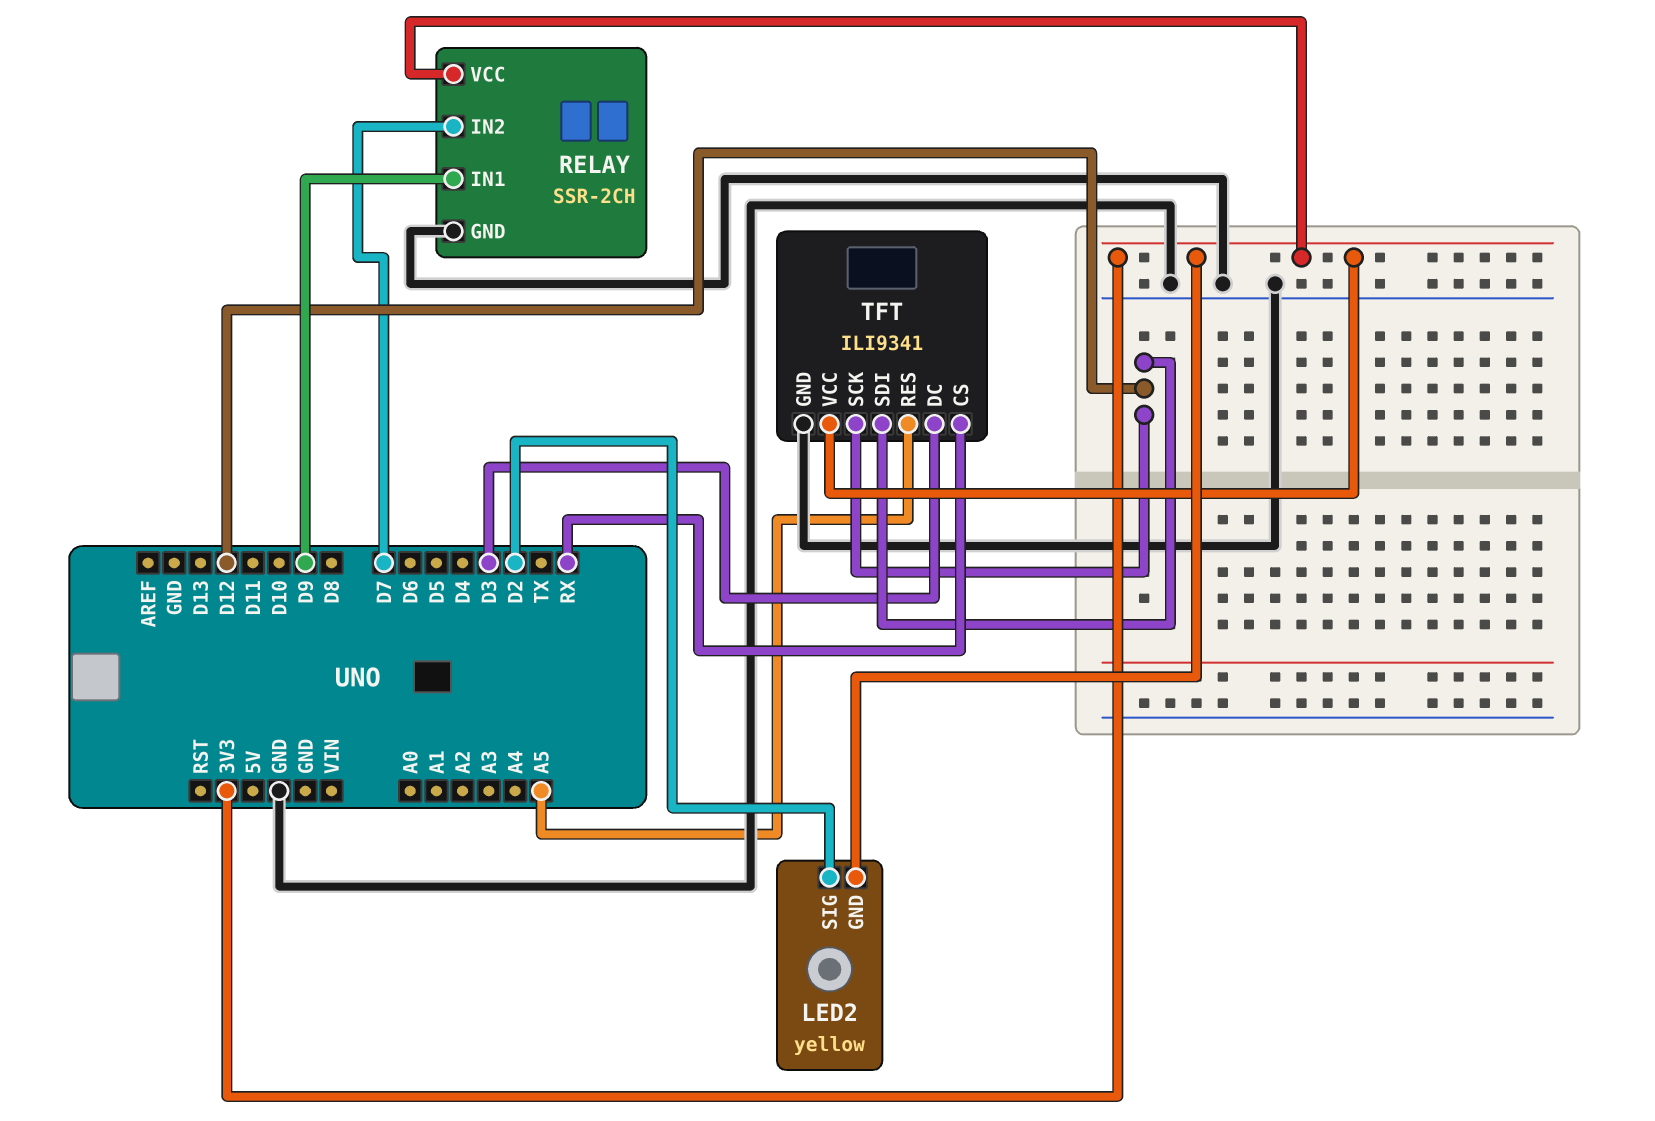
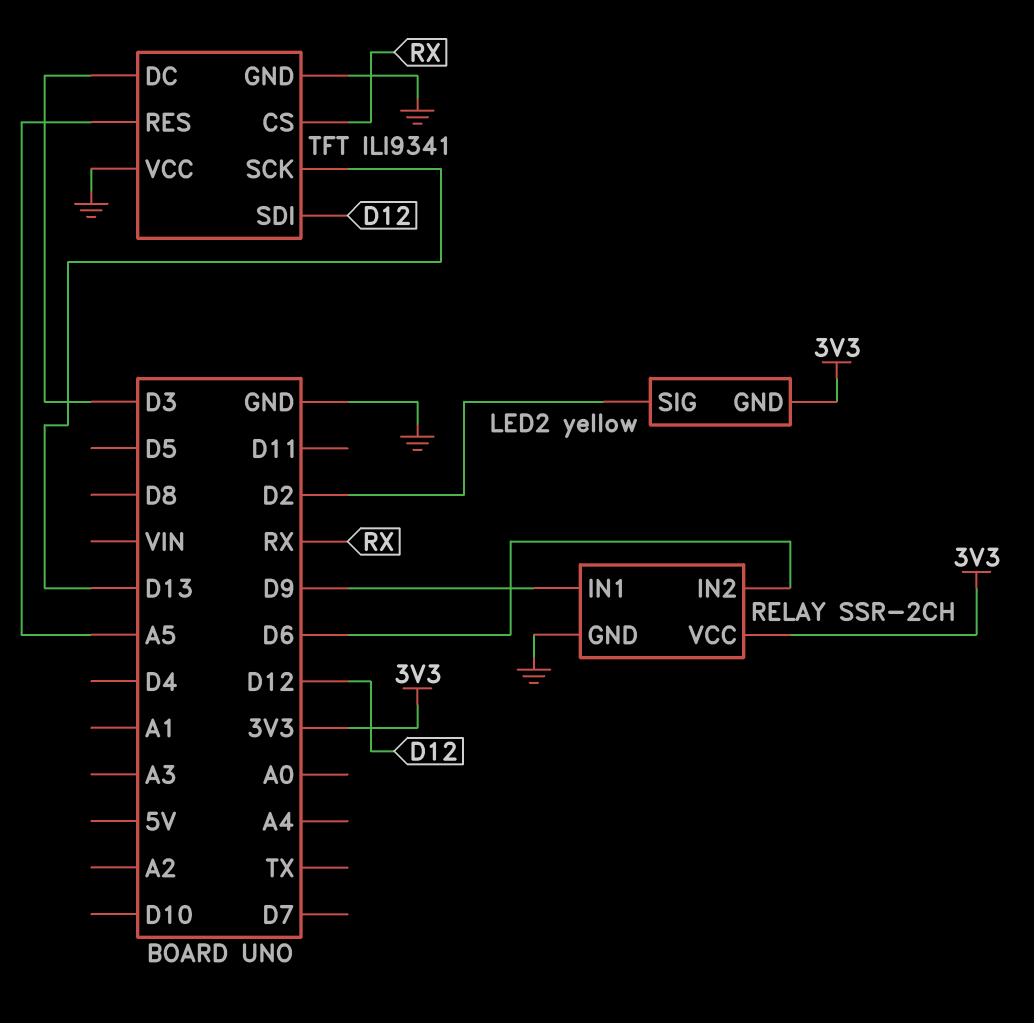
RELAY pin IN2: D7 -> D6
TFT pin SCK: D12 -> D13
TFT pin VCC: 3V3 -> GND

